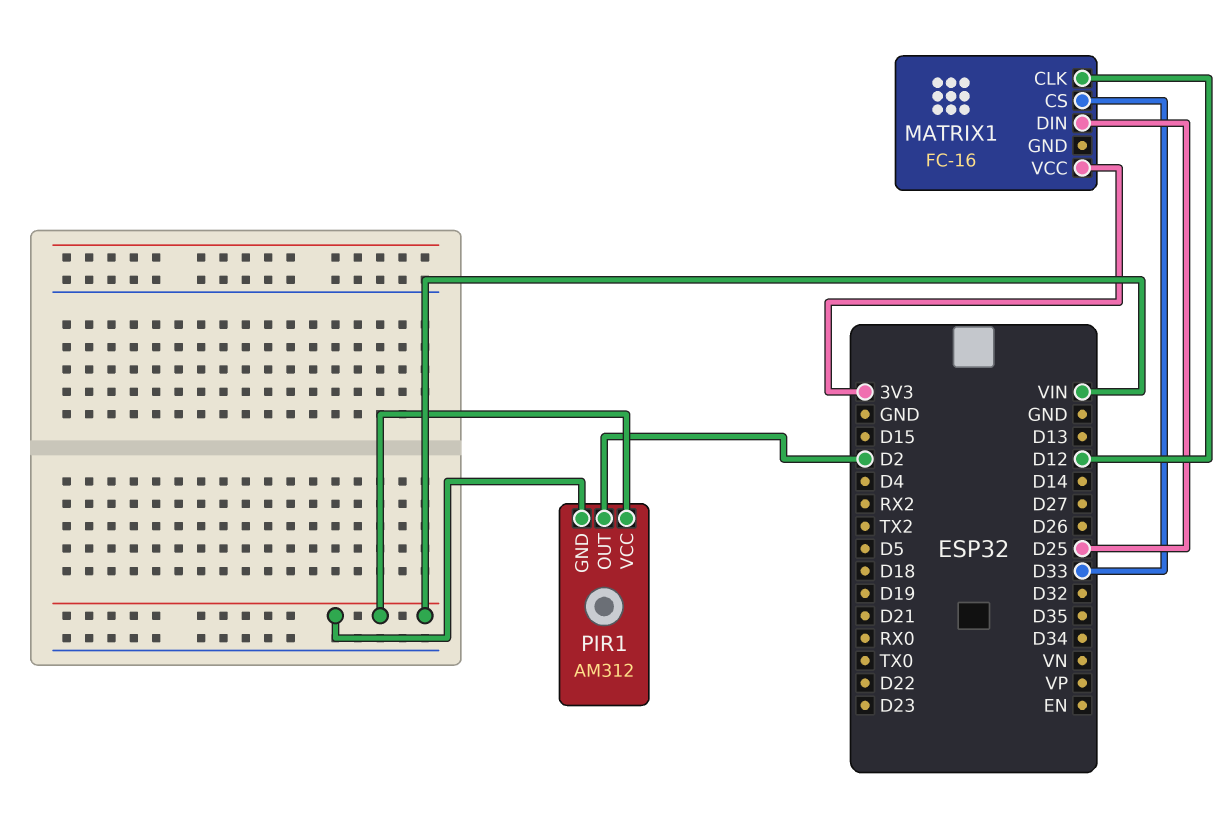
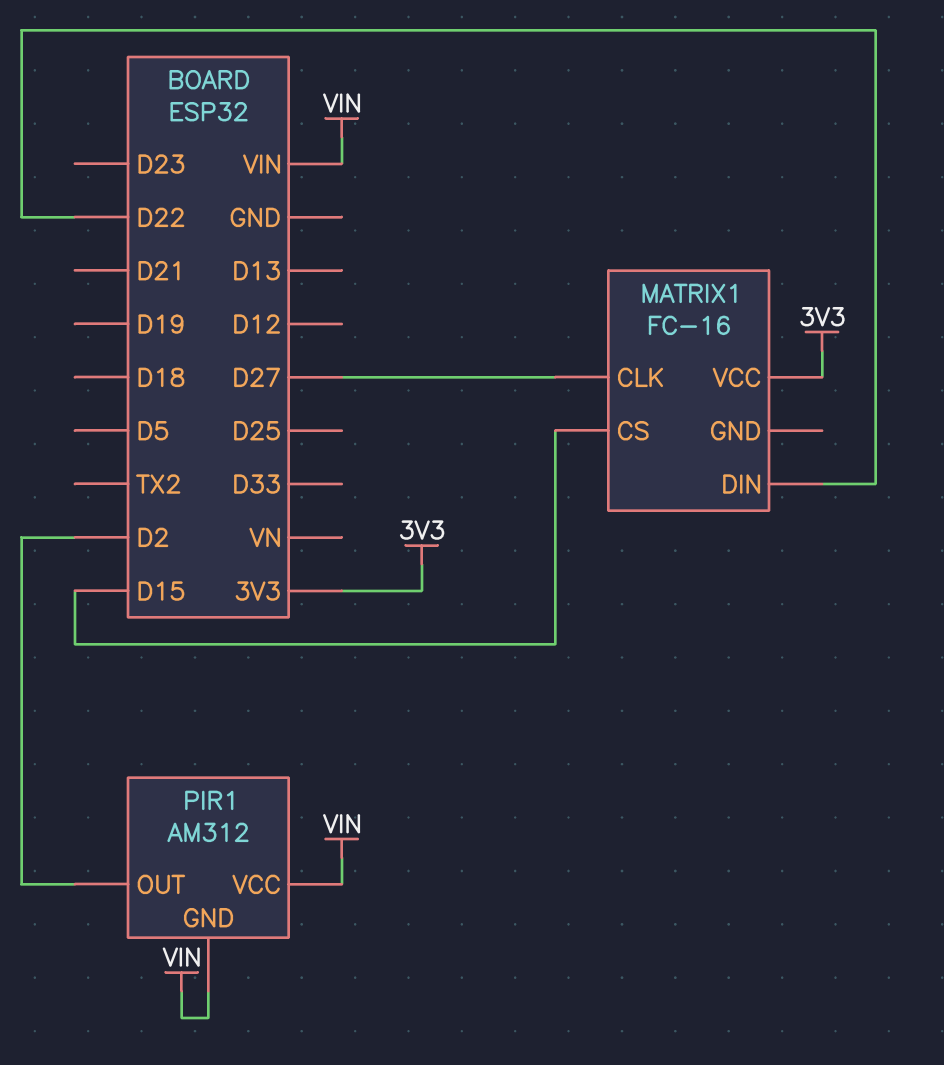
MATRIX1 pin CLK: D12 -> D27
MATRIX1 pin CS: D33 -> D15
MATRIX1 pin DIN: D25 -> D22

